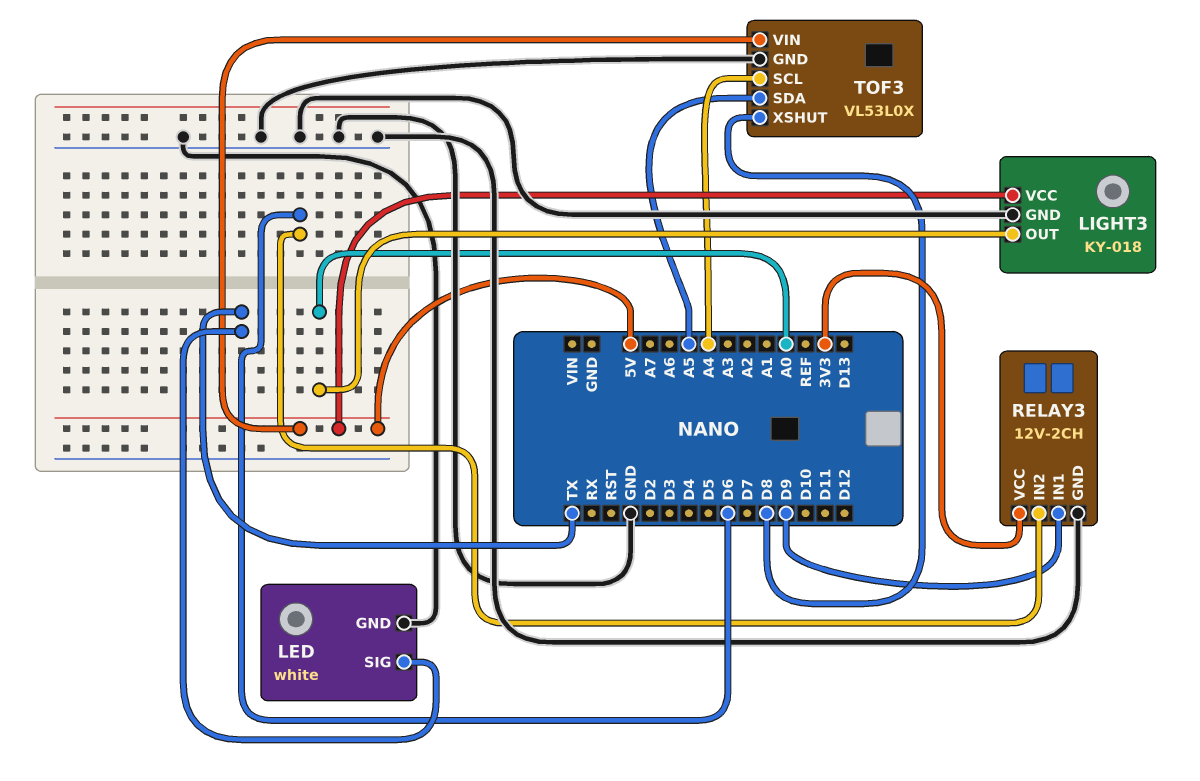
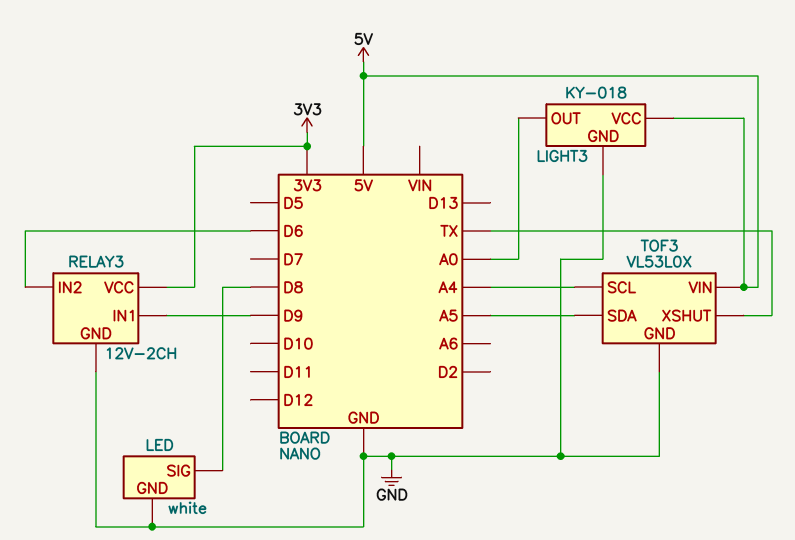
LED pin SIG: TX -> D8
TOF3 pin XSHUT: D8 -> TX

